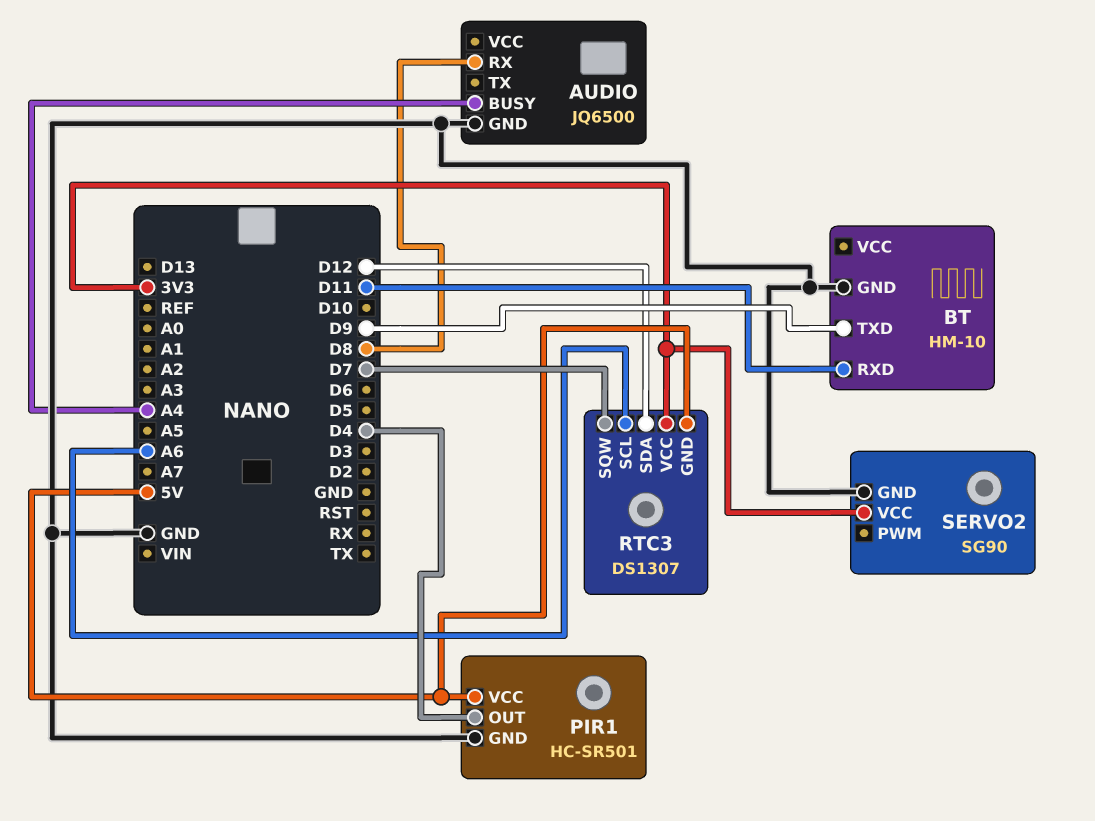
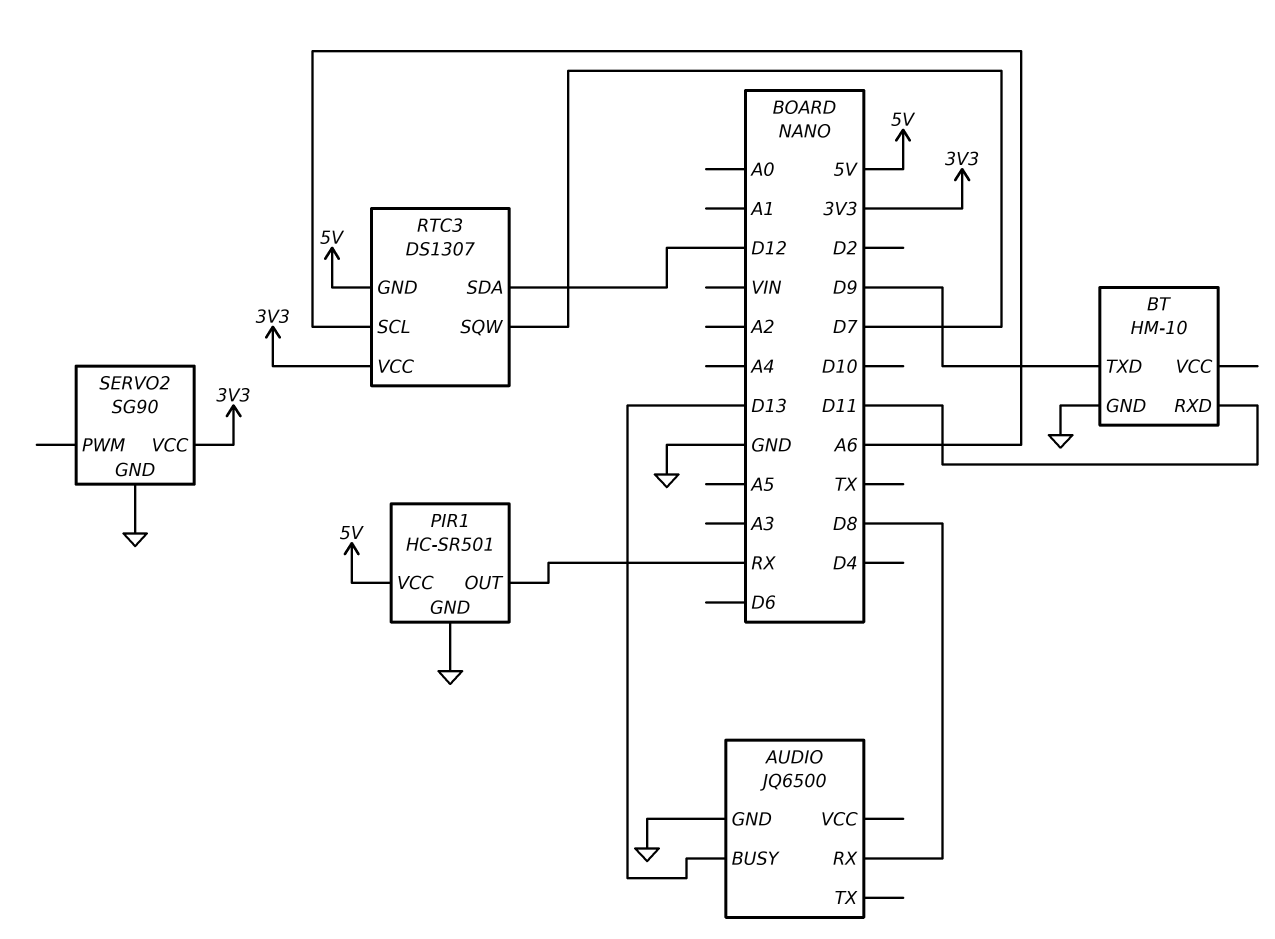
AUDIO pin BUSY: A4 -> D13
PIR1 pin OUT: D4 -> RX

